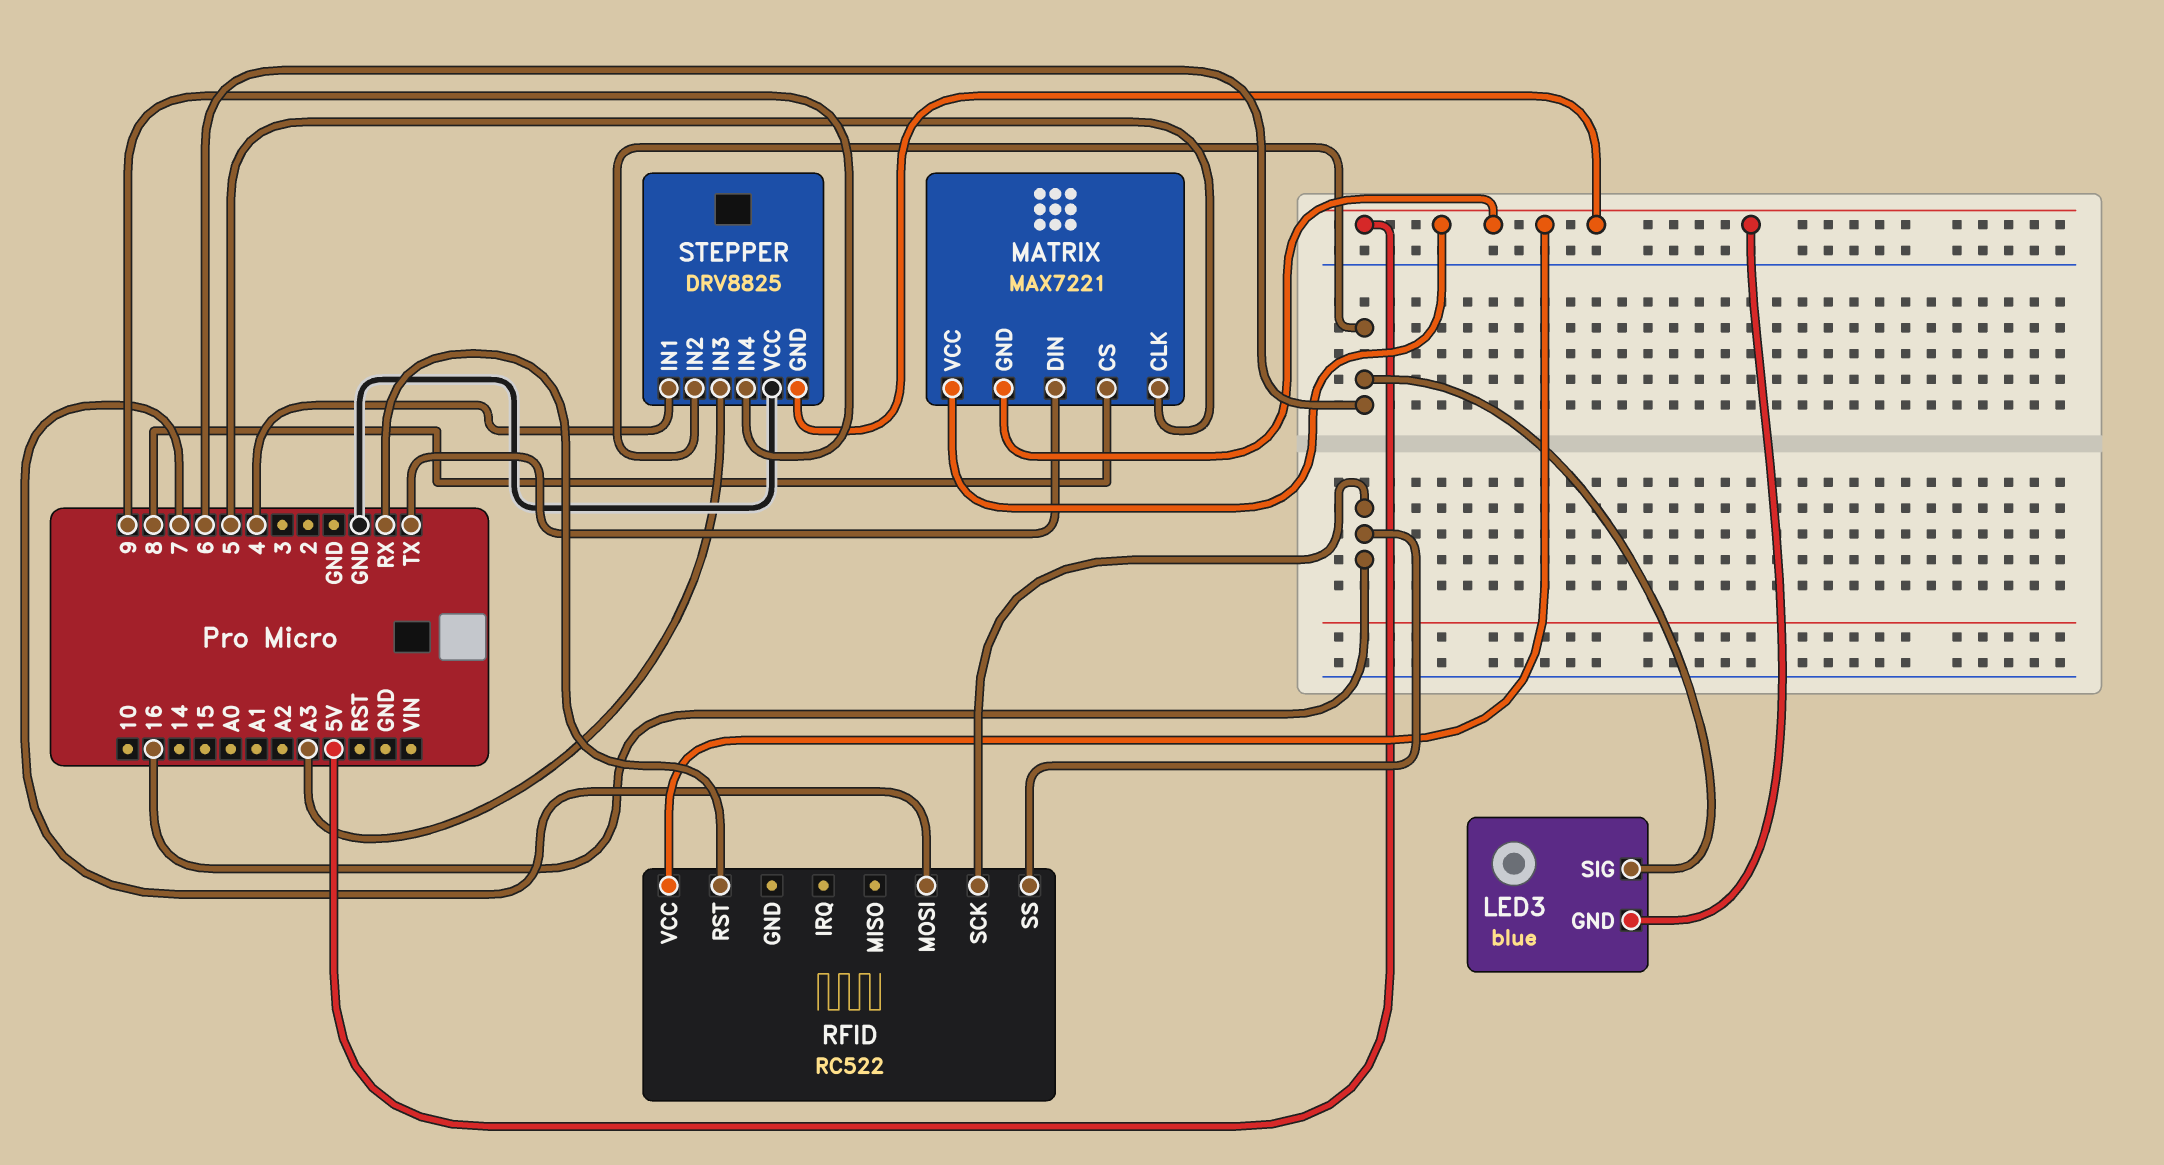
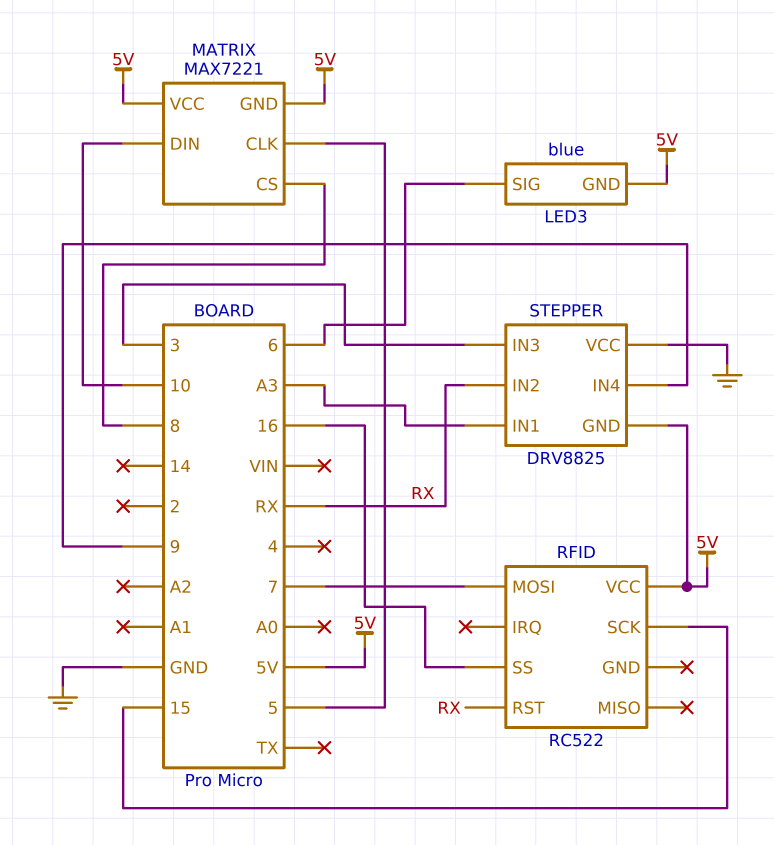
MATRIX pin DIN: TX -> 10
RFID pin SCK: 16 -> 15
STEPPER pin IN1: 4 -> A3
STEPPER pin IN2: 6 -> RX
STEPPER pin IN3: A3 -> 3

